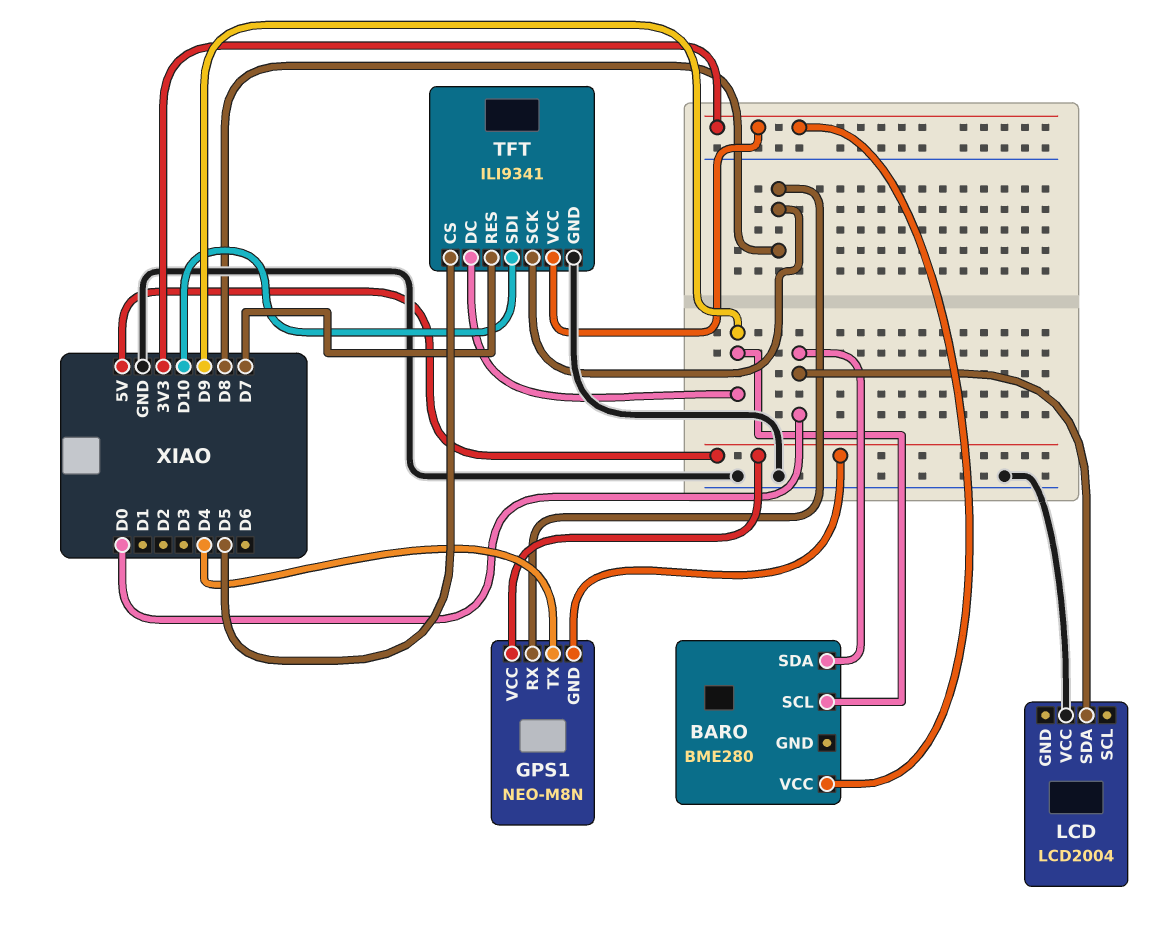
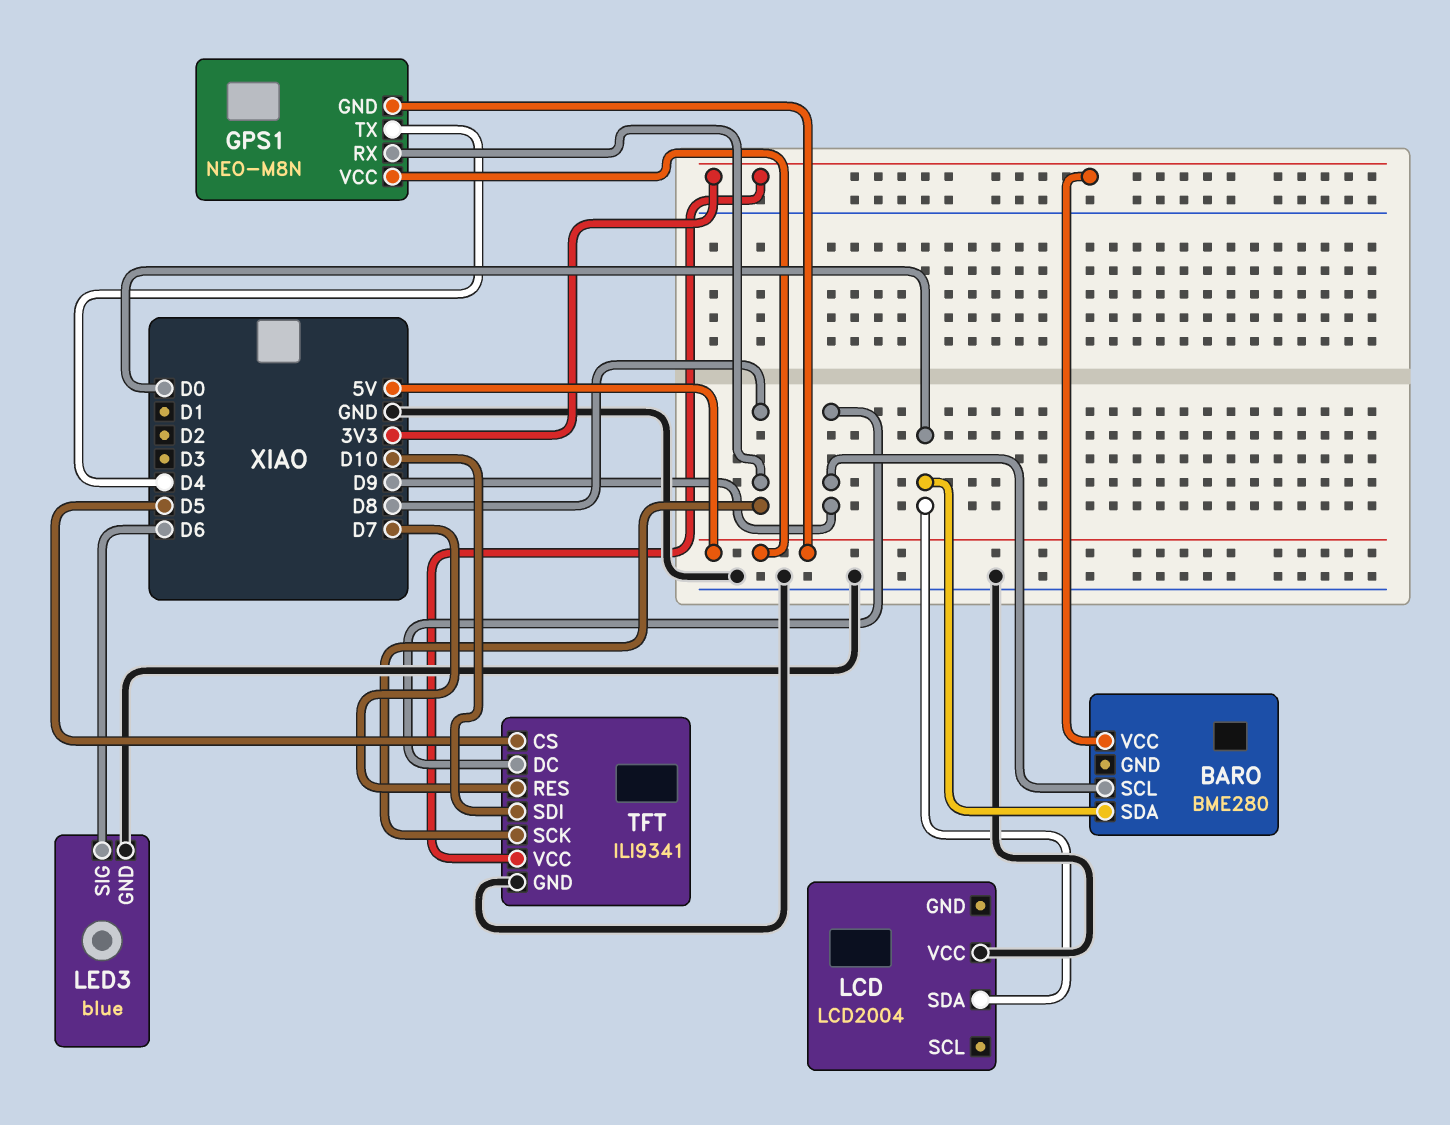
LED3: none -> blue
LED3 pin GND: none -> GND
LED3 pin SIG: none -> D6

